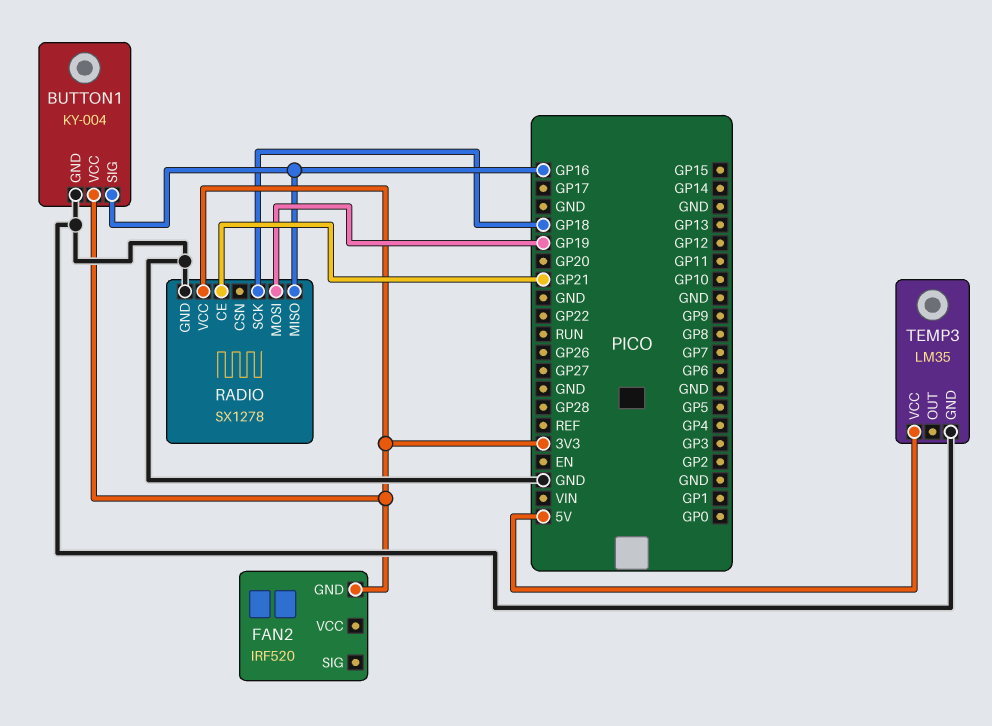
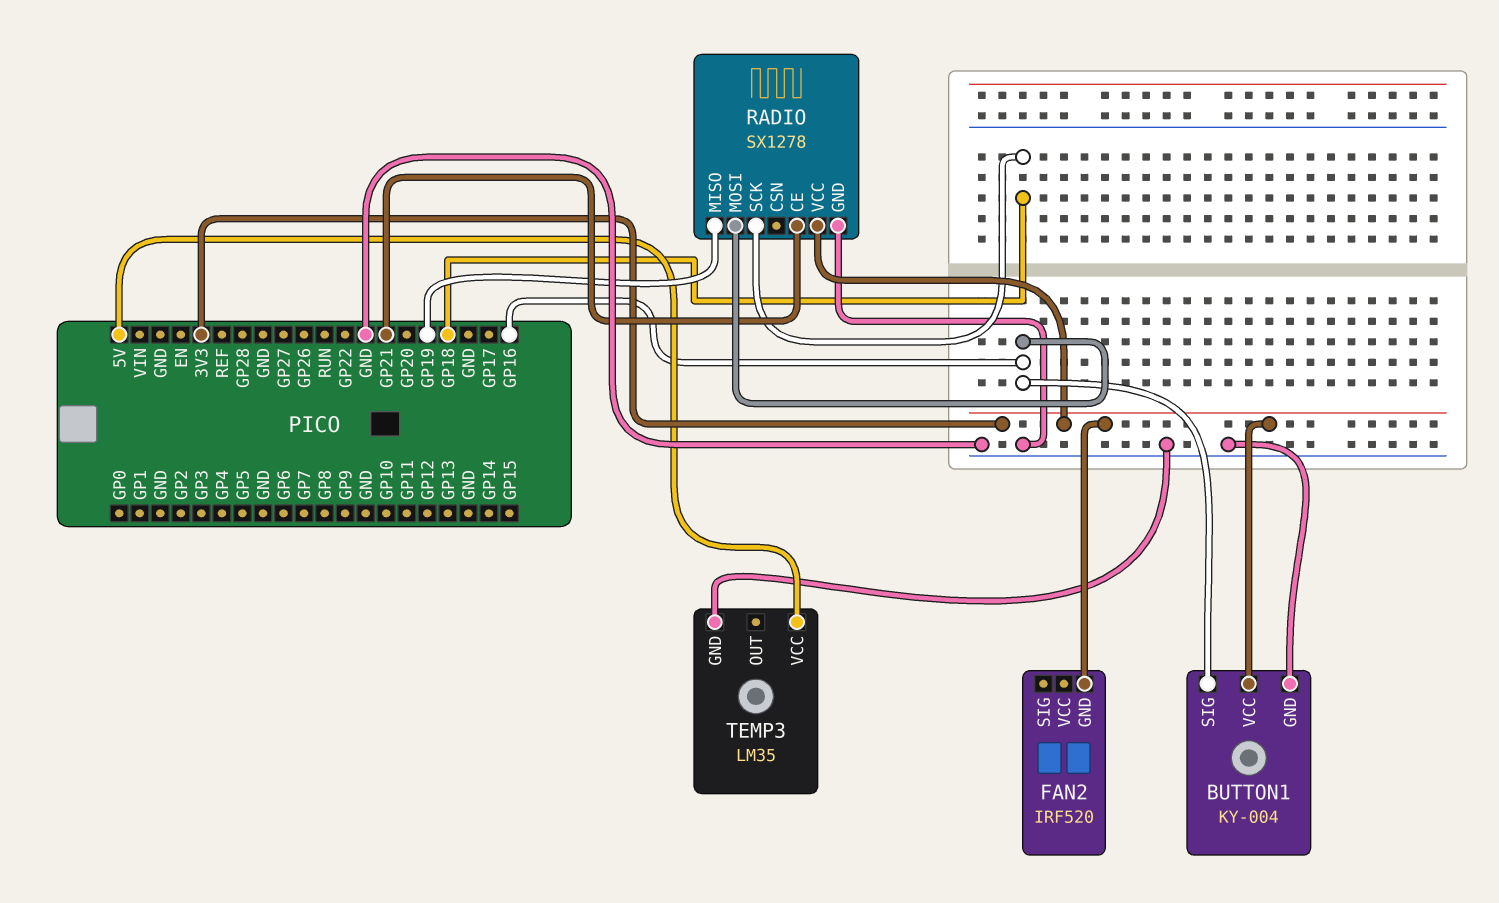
RADIO pin MISO: GP16 -> GP19
RADIO pin MOSI: GP19 -> GP16

